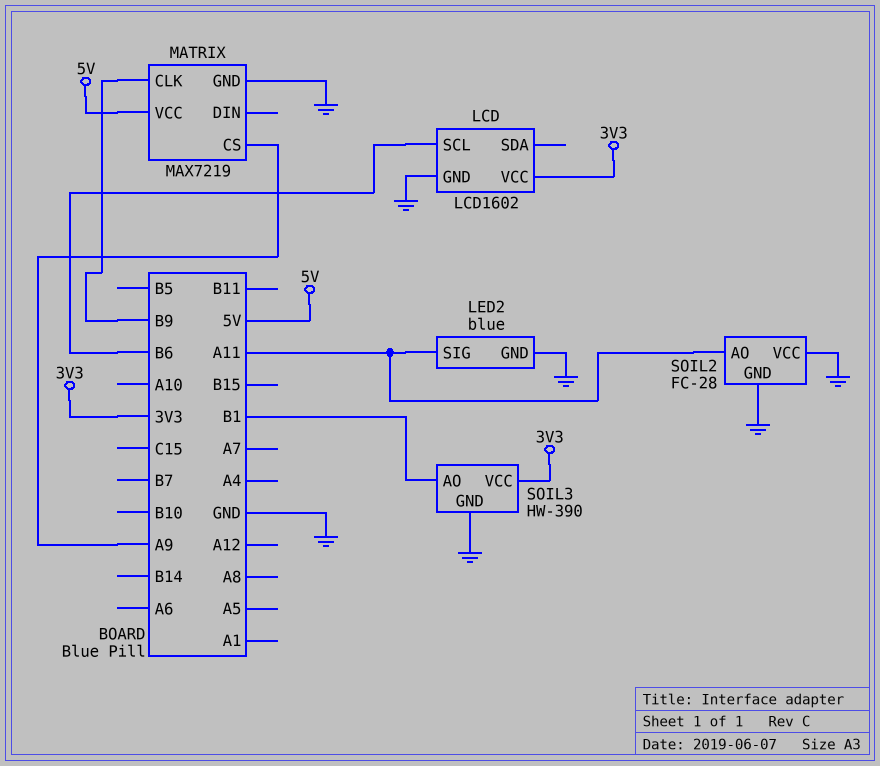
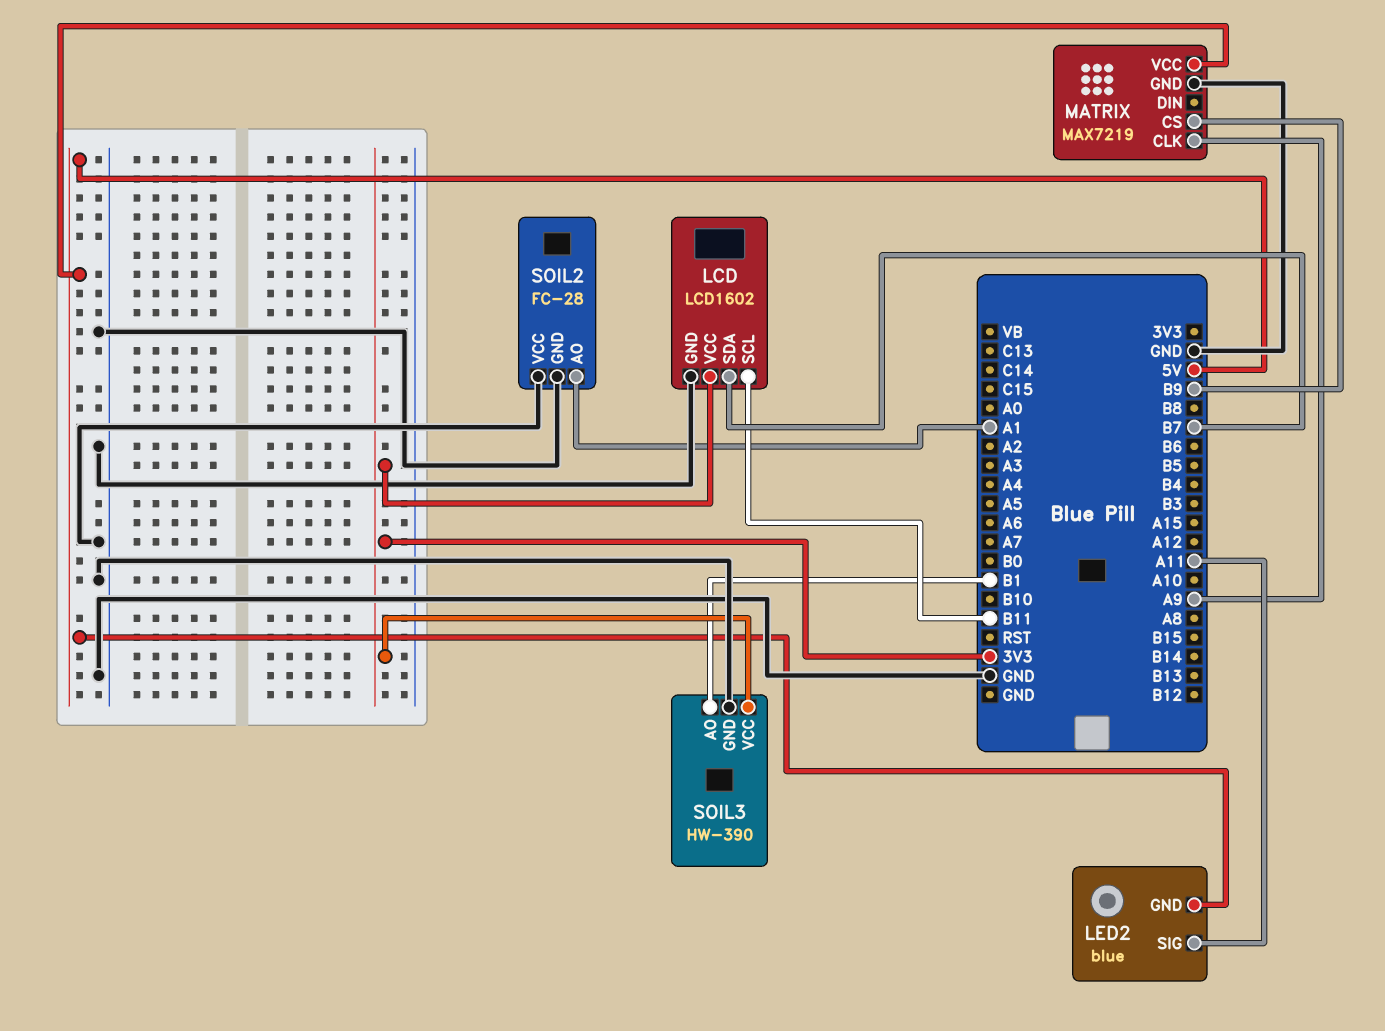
LCD pin SCL: B6 -> B11
LCD pin SDA: none -> B7
LED2 pin GND: GND -> 5V
MATRIX pin CLK: B9 -> A9
MATRIX pin CS: A9 -> B9
SOIL2 pin AO: A11 -> A1

